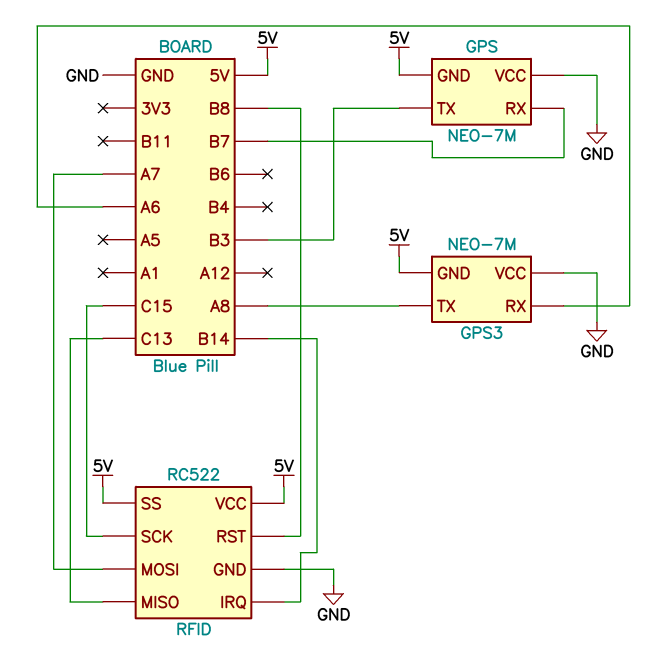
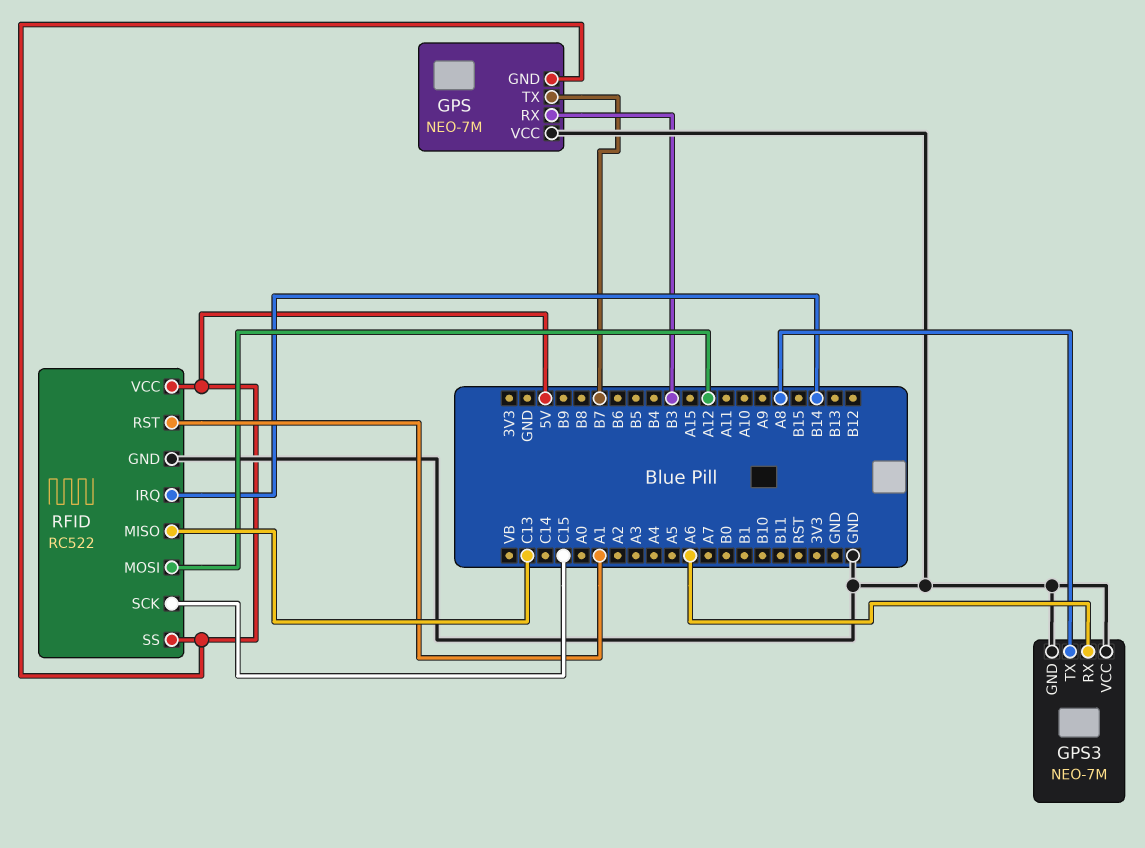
GPS pin RX: B7 -> B3
GPS pin TX: B3 -> B7
GPS3 pin GND: 5V -> GND
RFID pin MOSI: A7 -> A12
RFID pin RST: B8 -> A1

